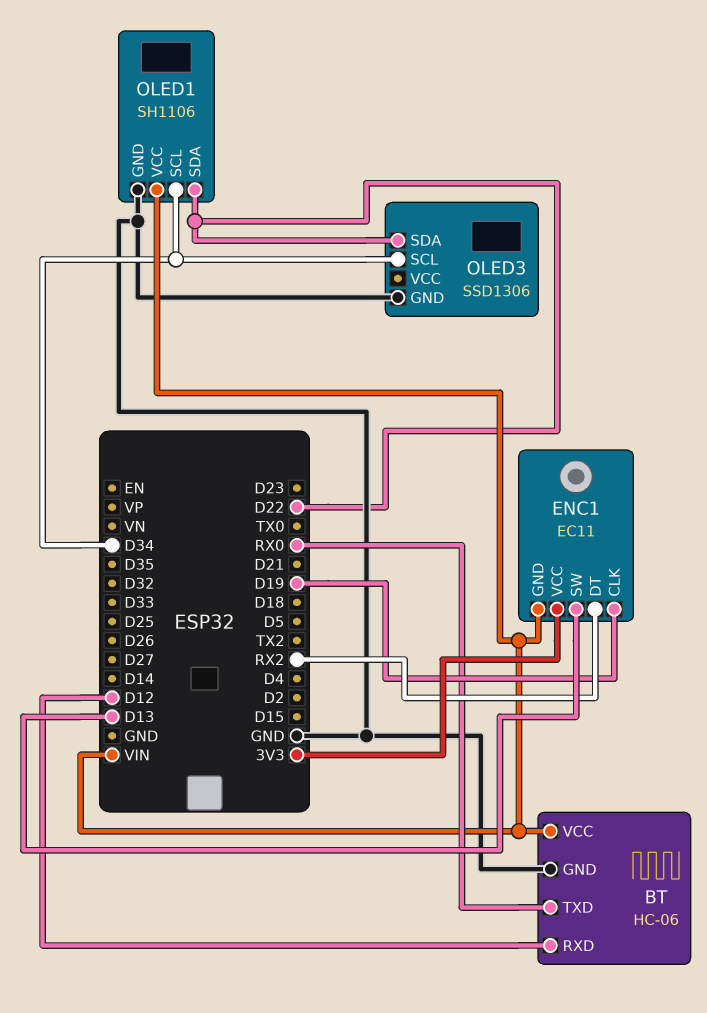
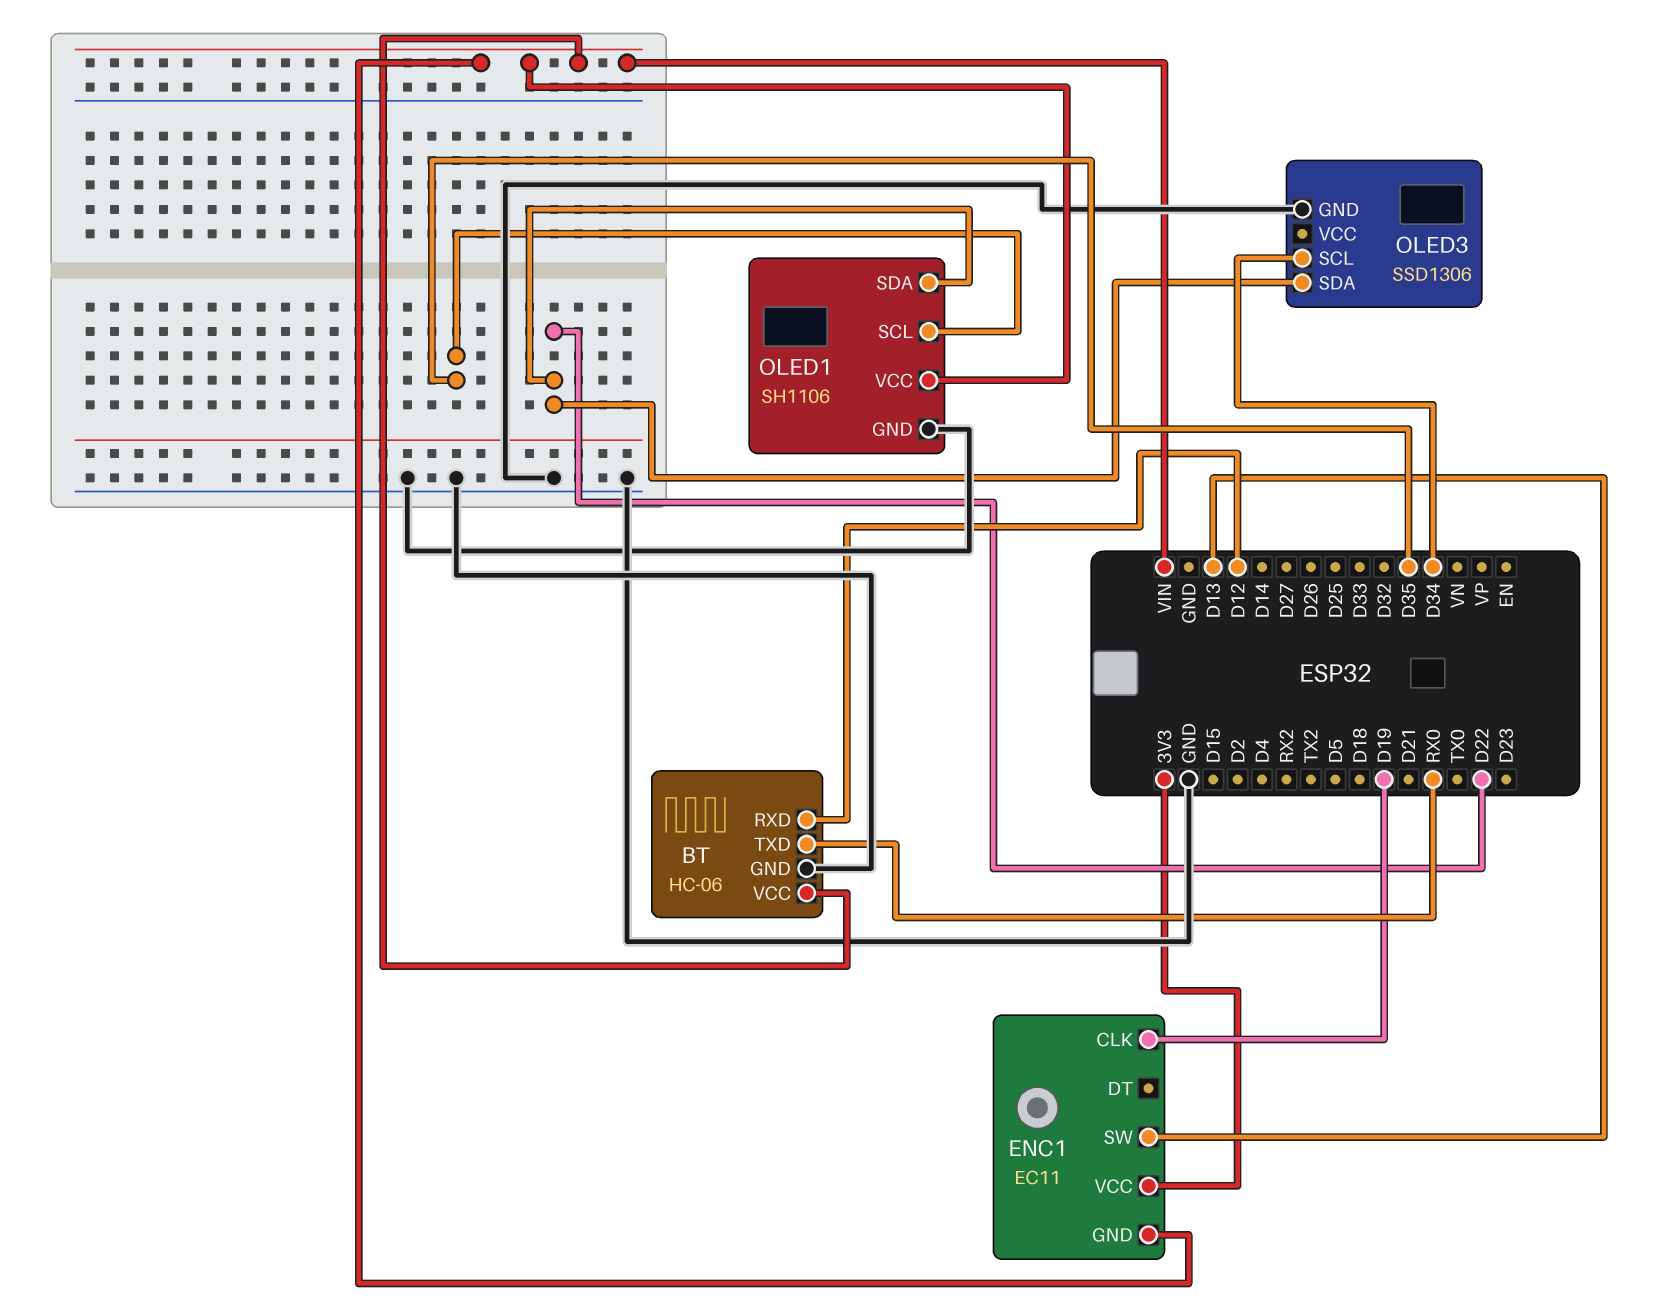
ENC1 pin DT: RX2 -> none
OLED1 pin SCL: D34 -> D35

